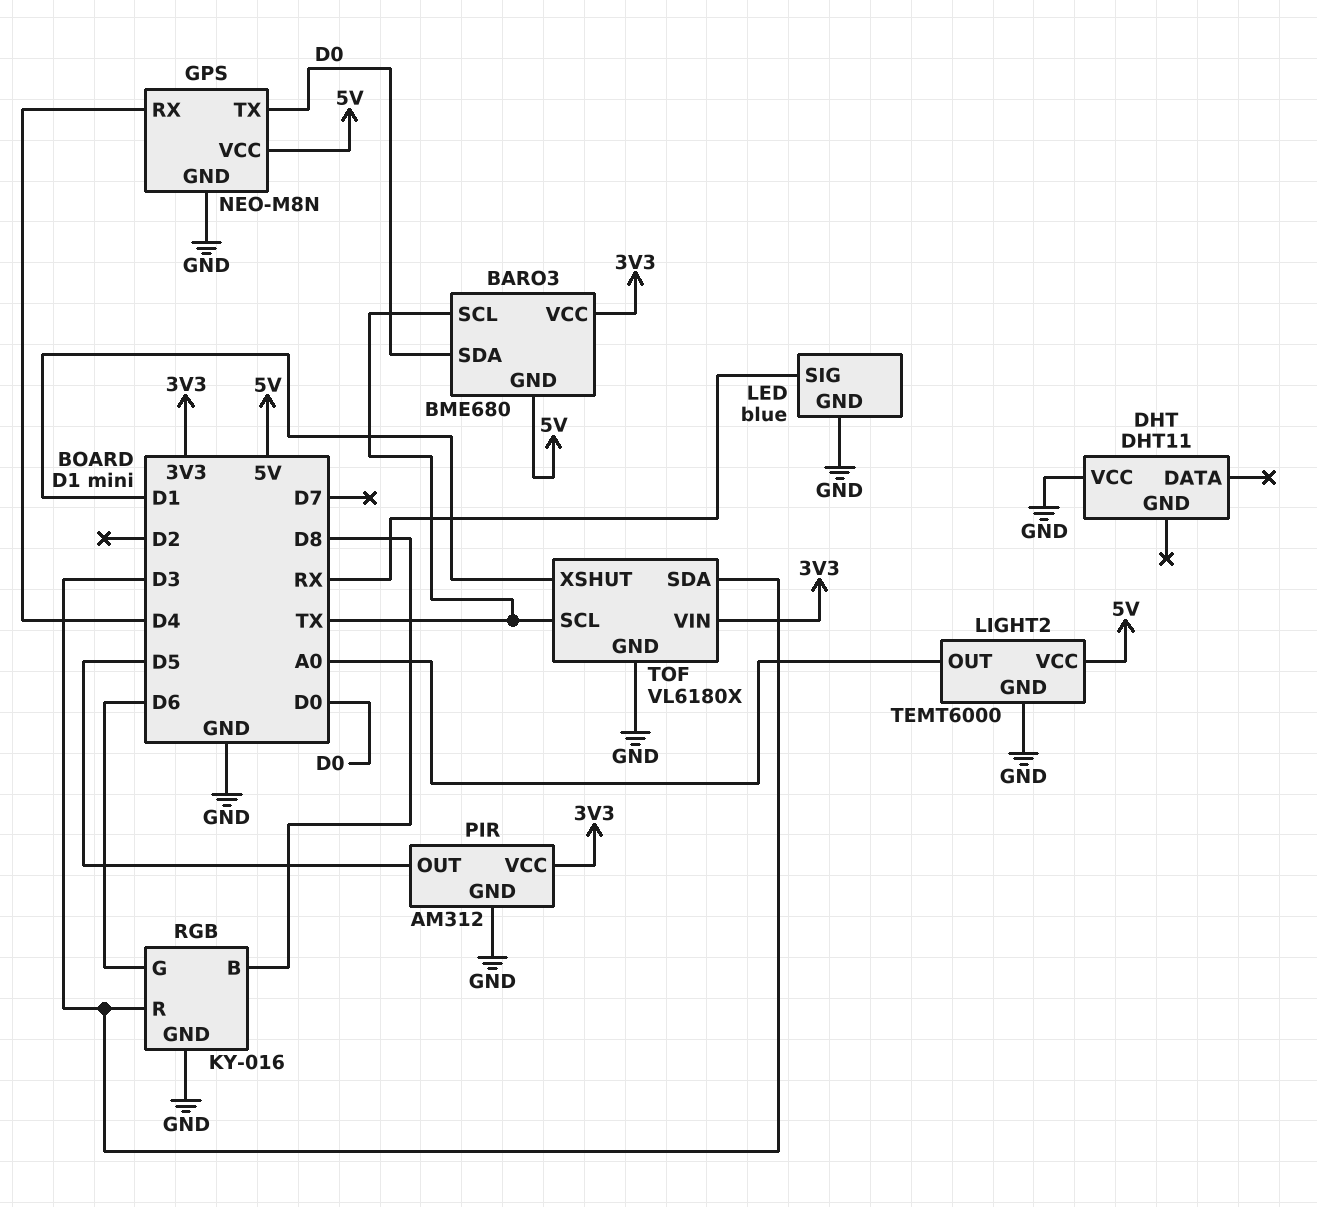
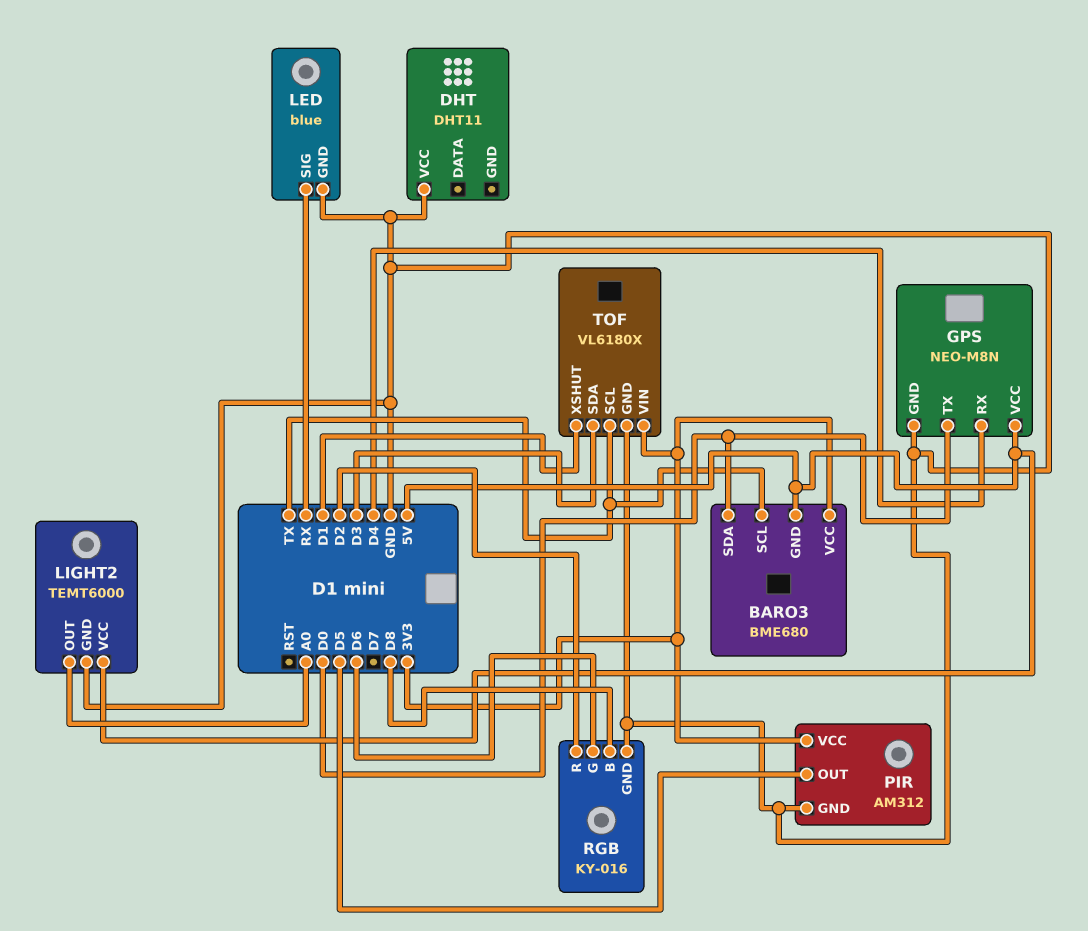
RGB pin R: D3 -> D2

